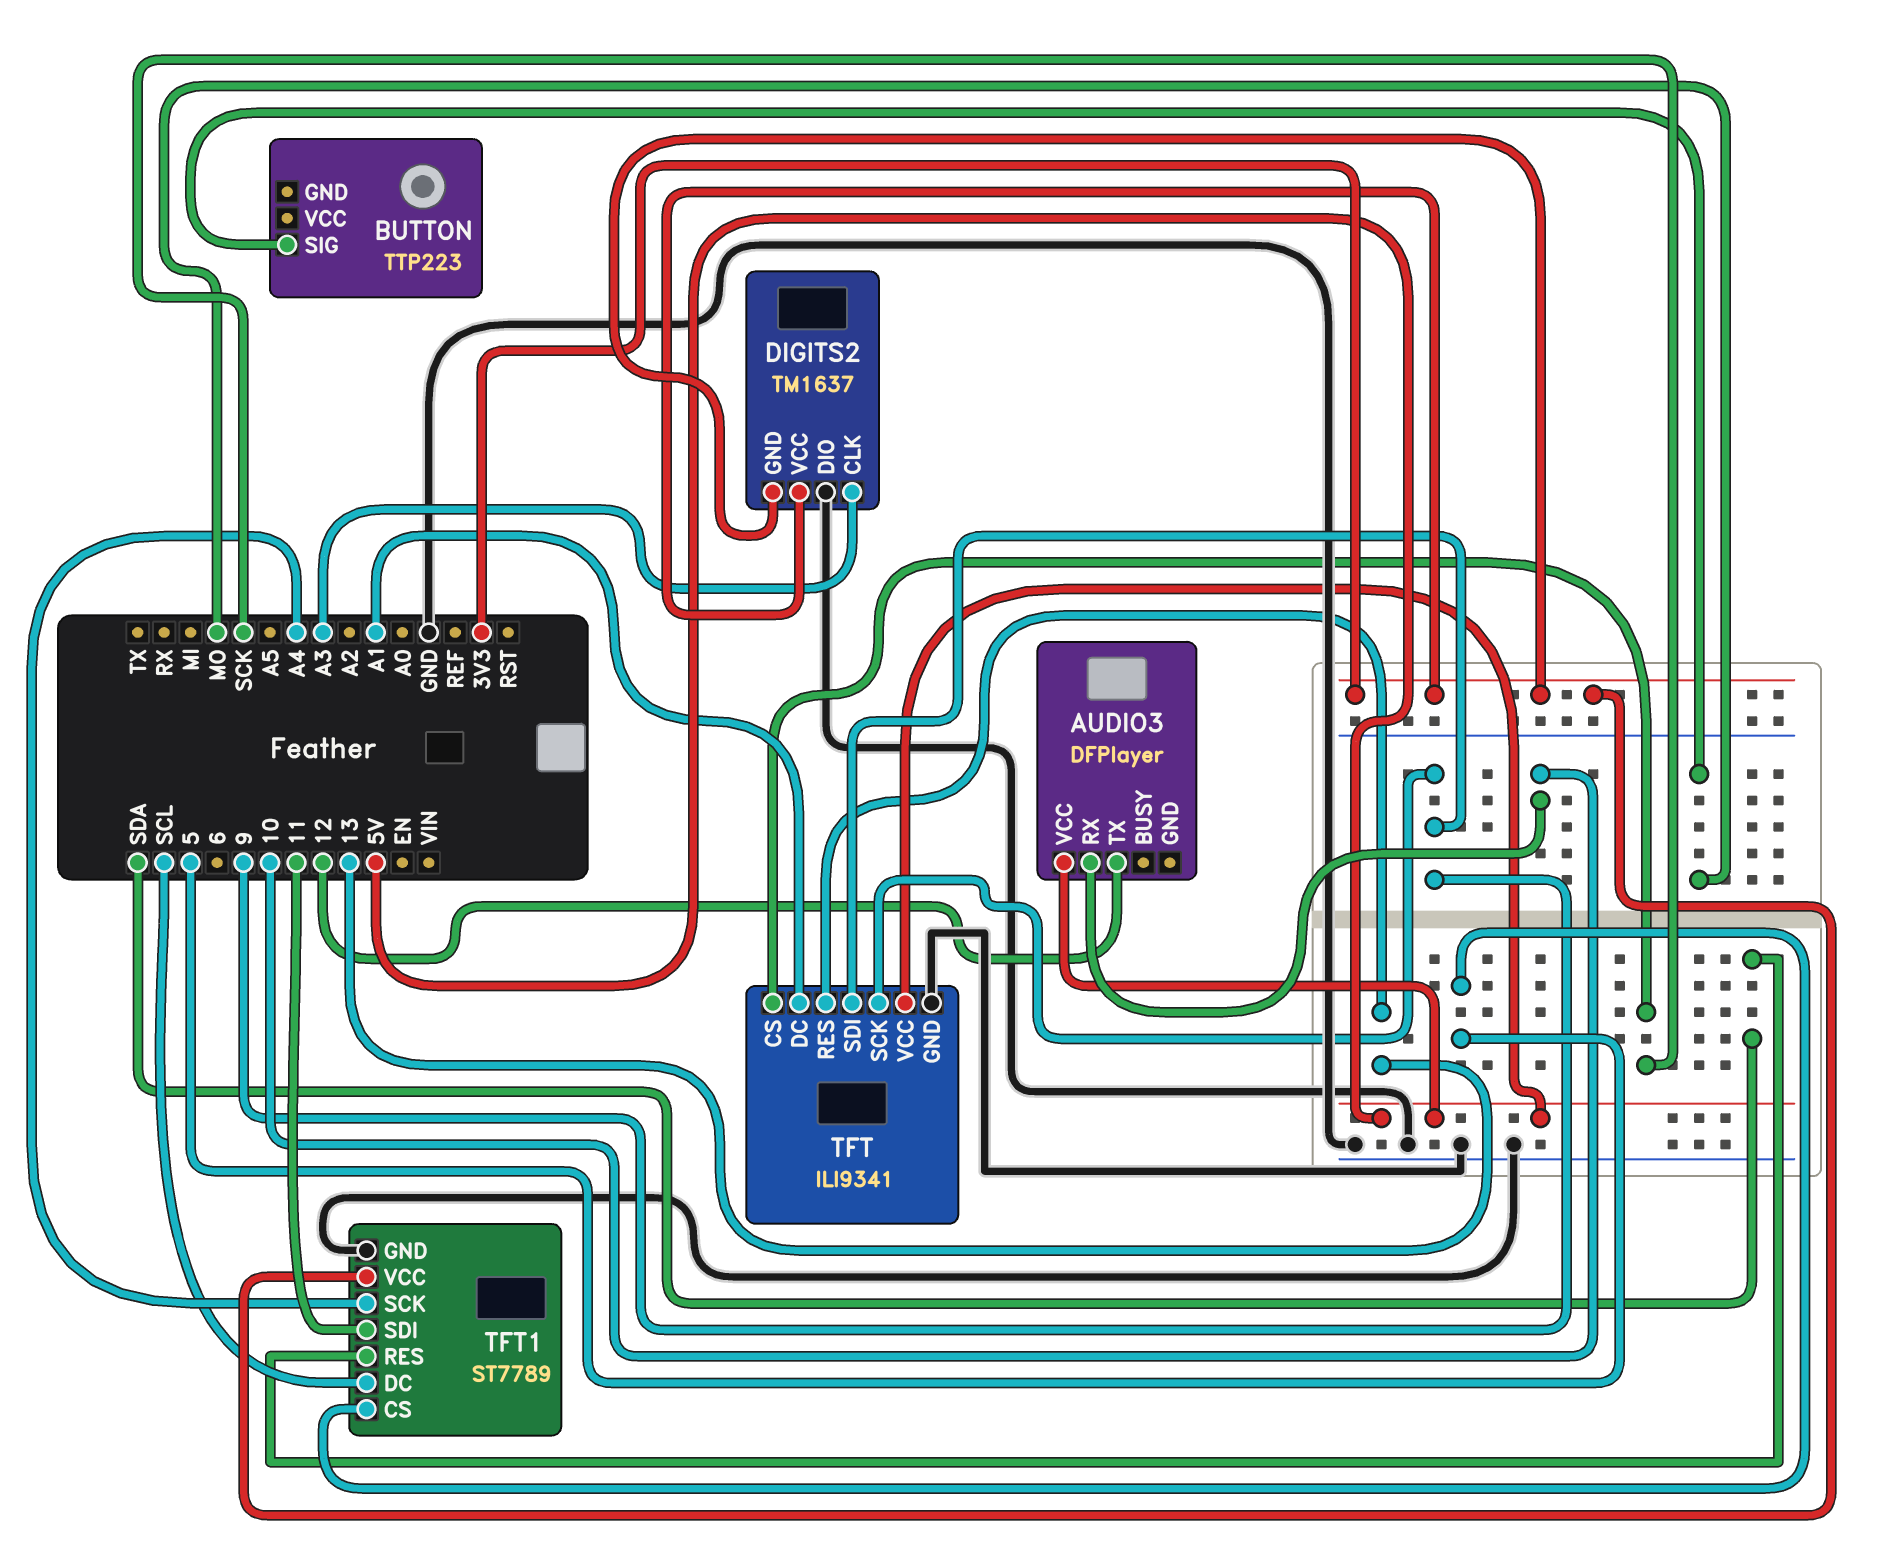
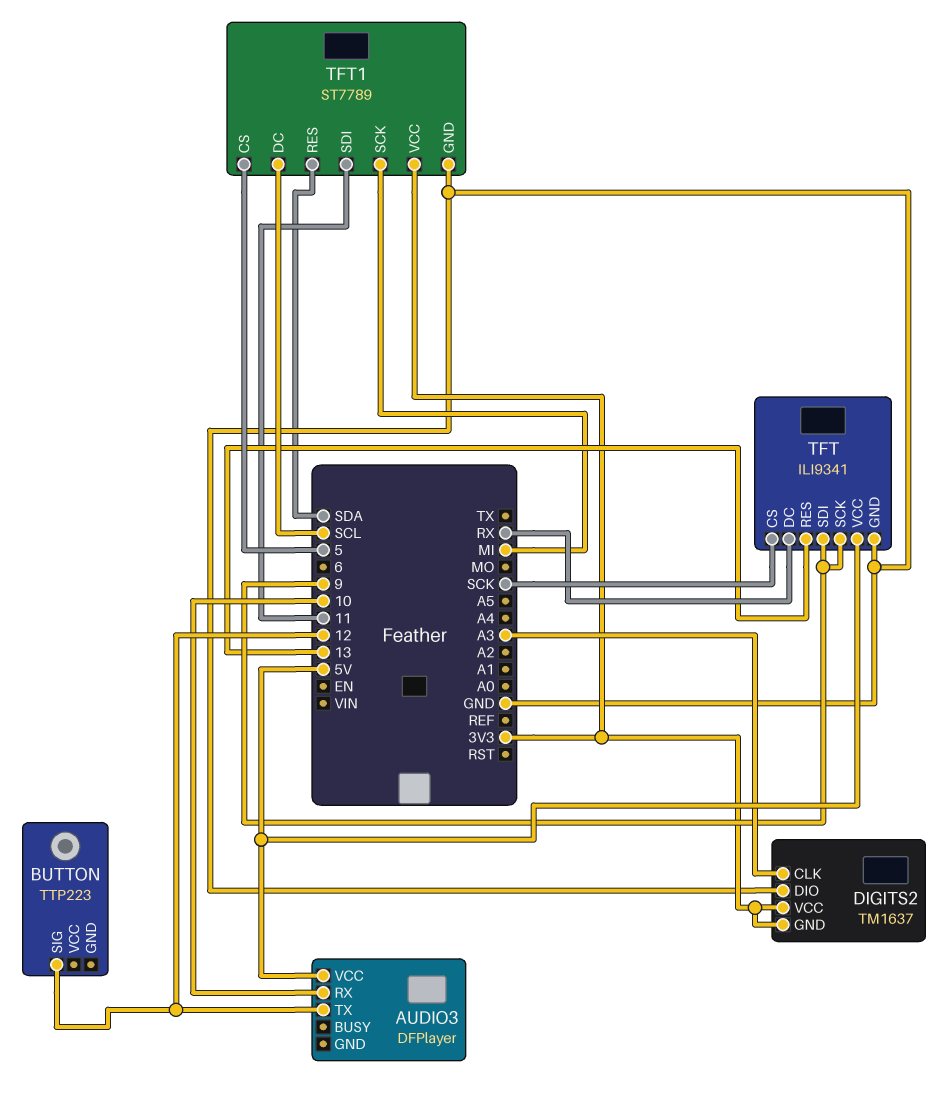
BUTTON pin SIG: MO -> 12
TFT pin DC: A1 -> RX
TFT1 pin SCK: A4 -> MI

